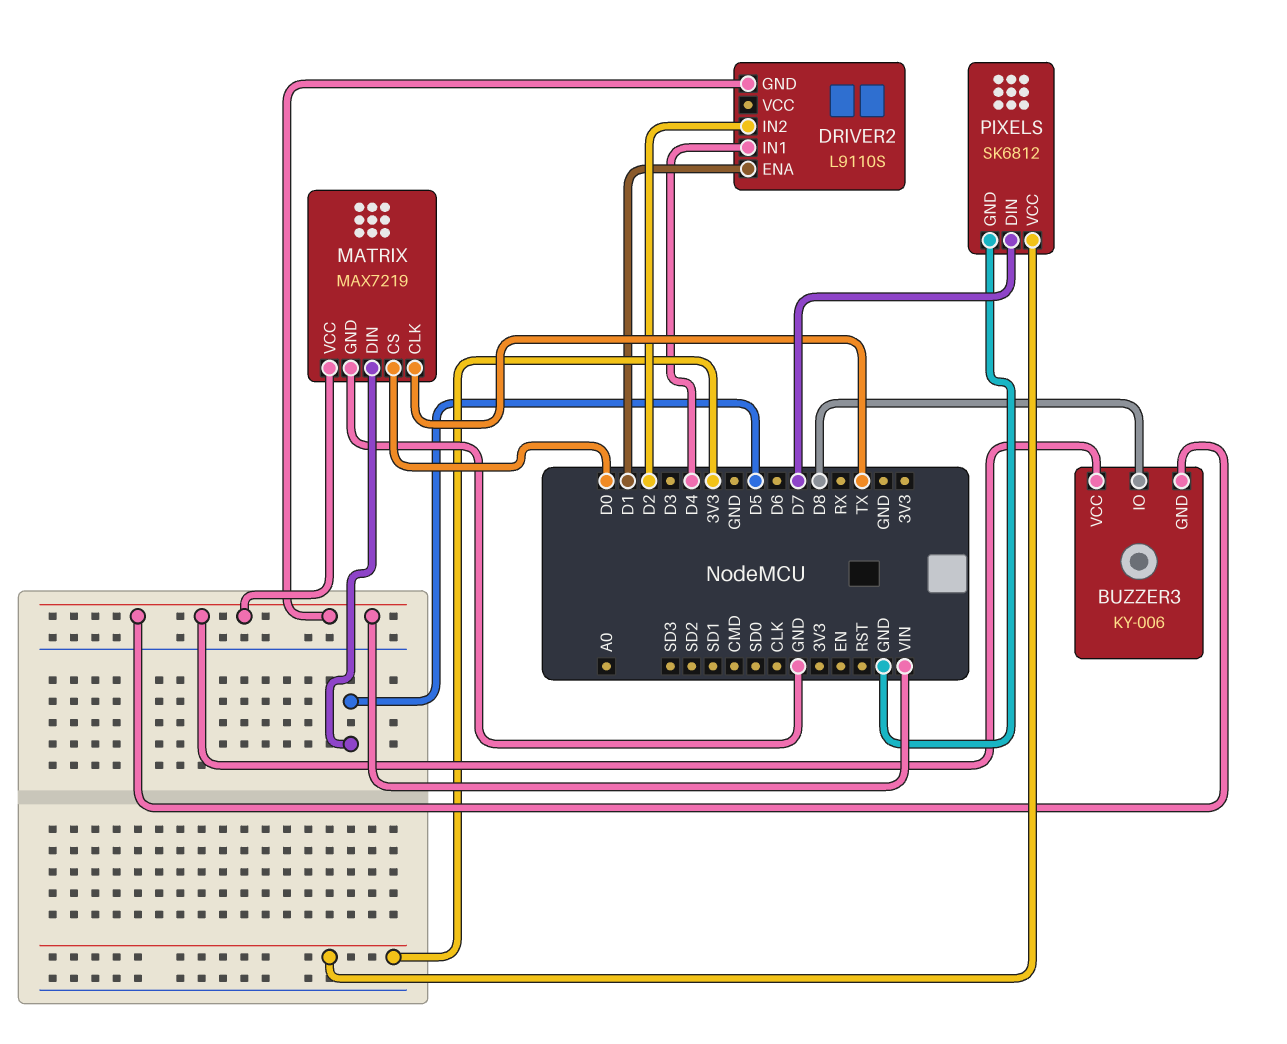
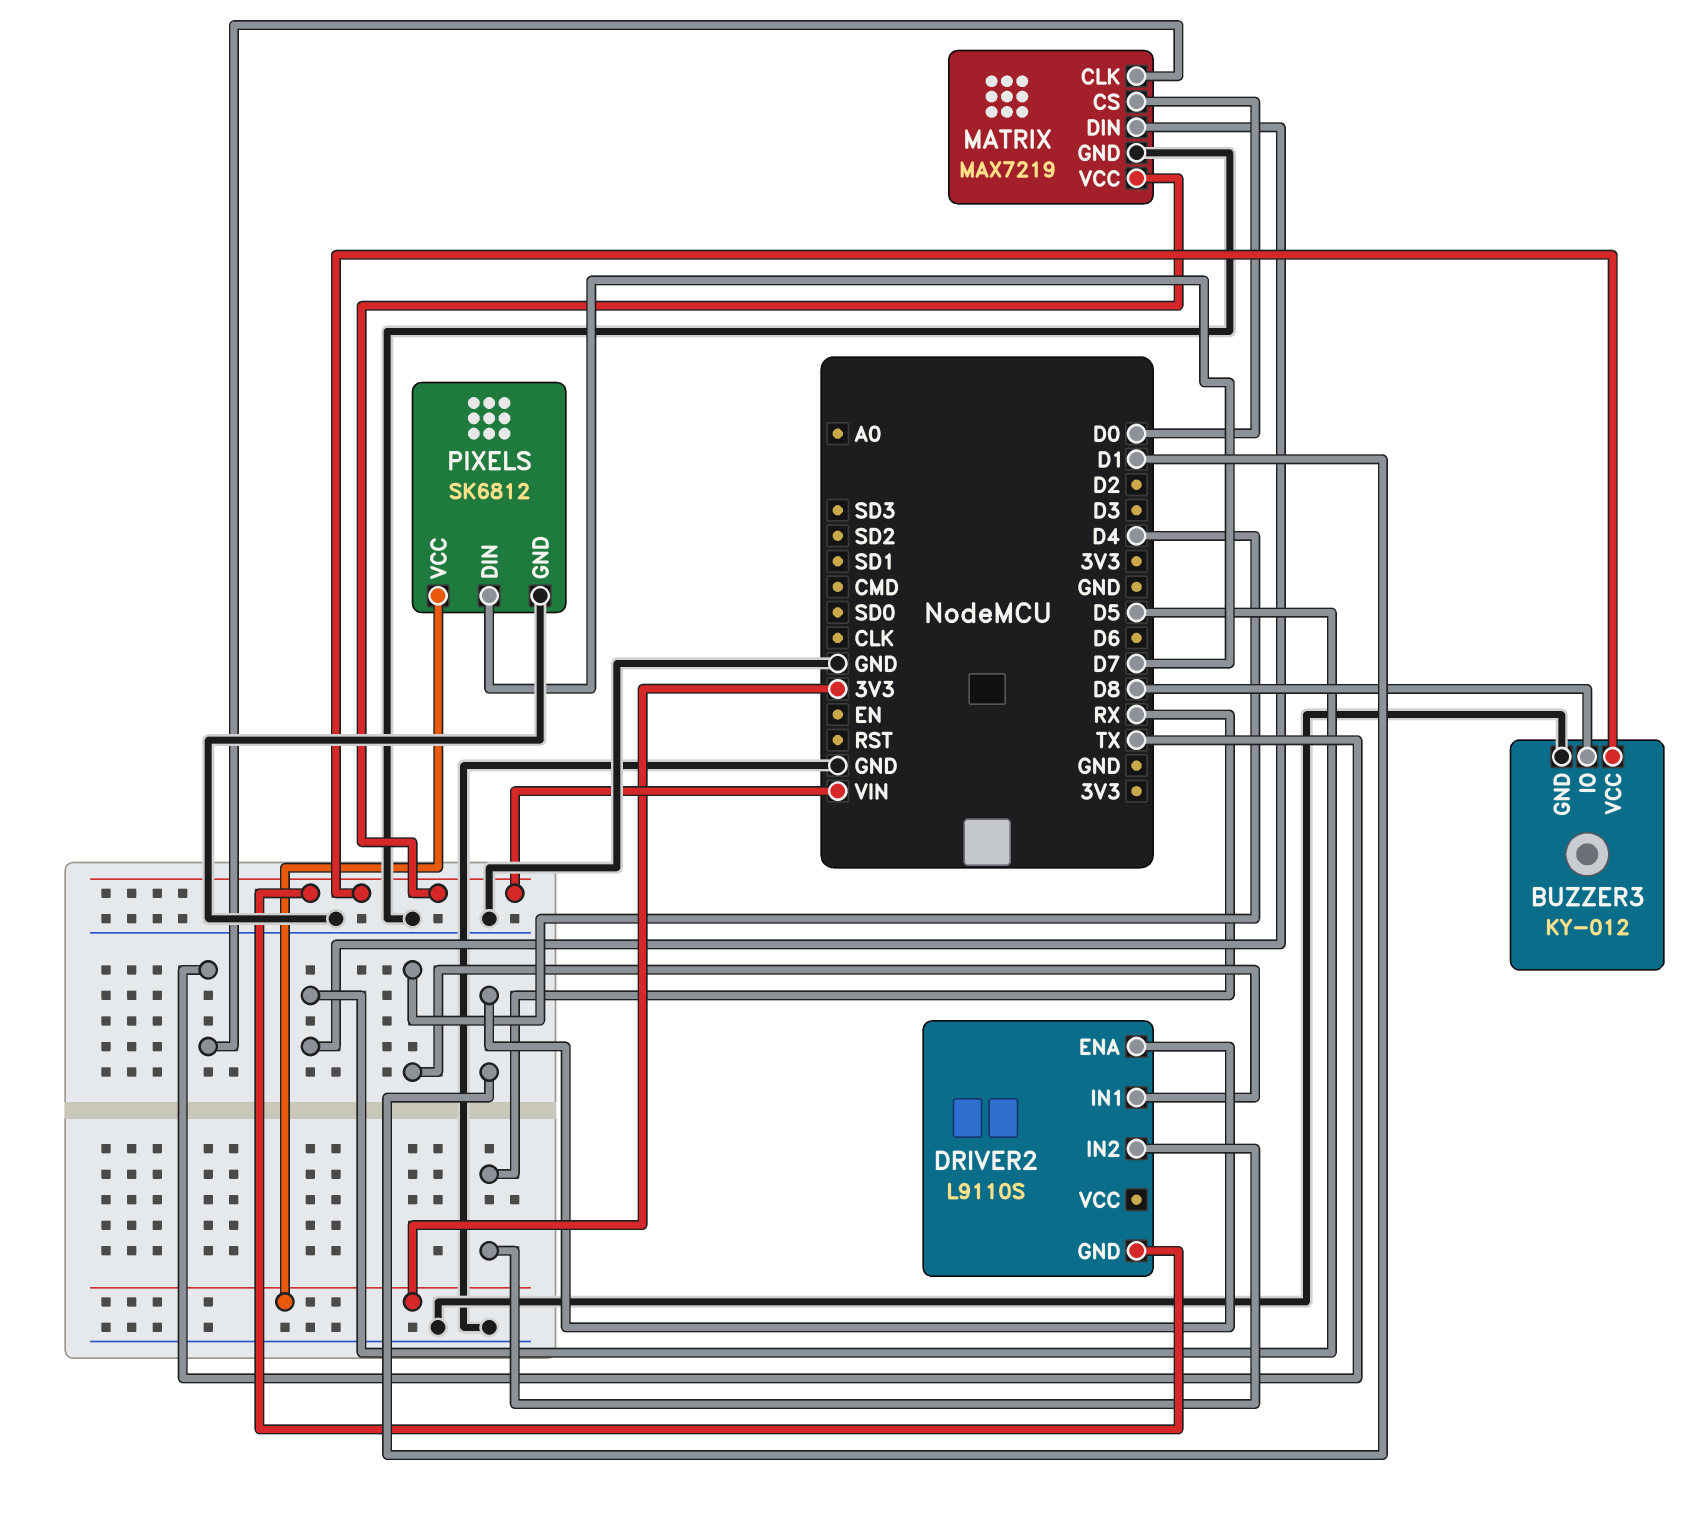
BUZZER3: KY-006 -> KY-012
BUZZER3 pin GND: VIN -> GND
DRIVER2 pin IN2: D2 -> RX

